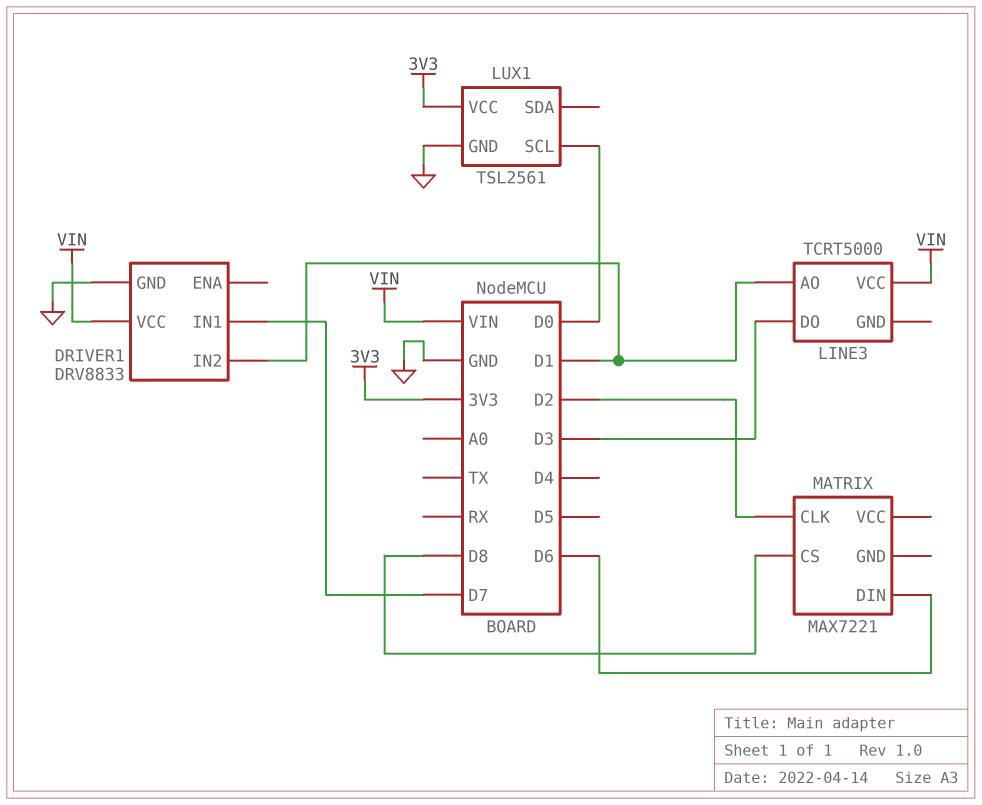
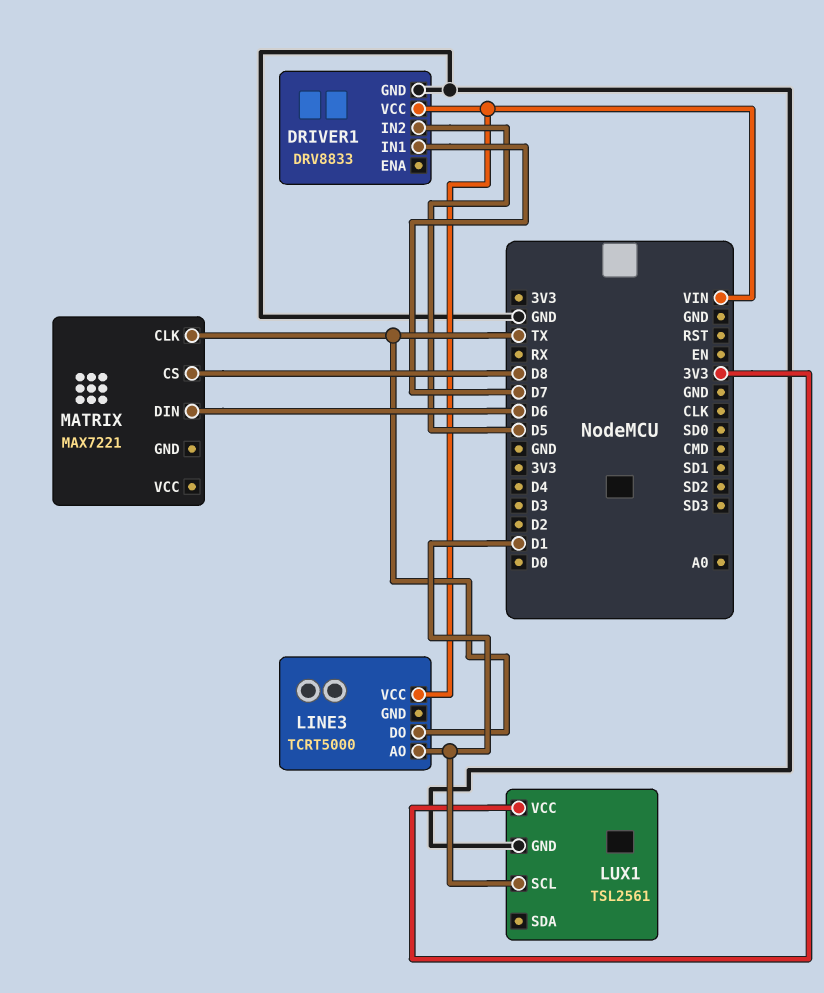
DRIVER1 pin IN2: D1 -> D5
LINE3 pin DO: D3 -> TX
LUX1 pin SCL: D0 -> D1
MATRIX pin CLK: D2 -> TX

